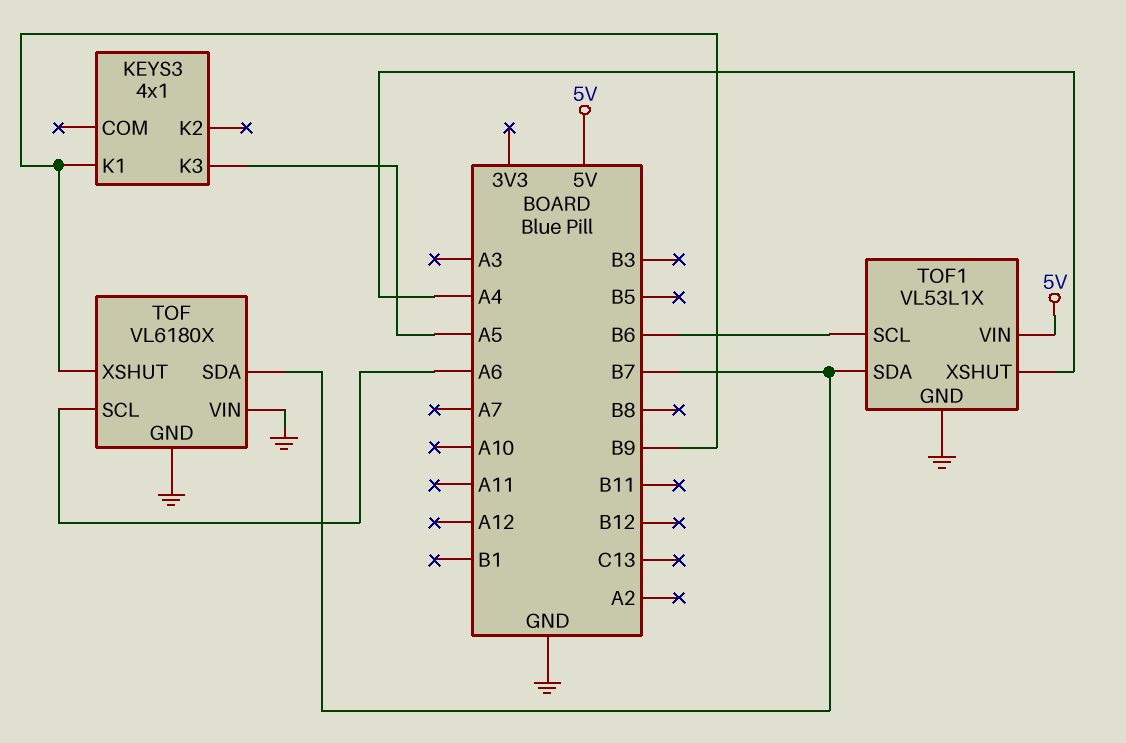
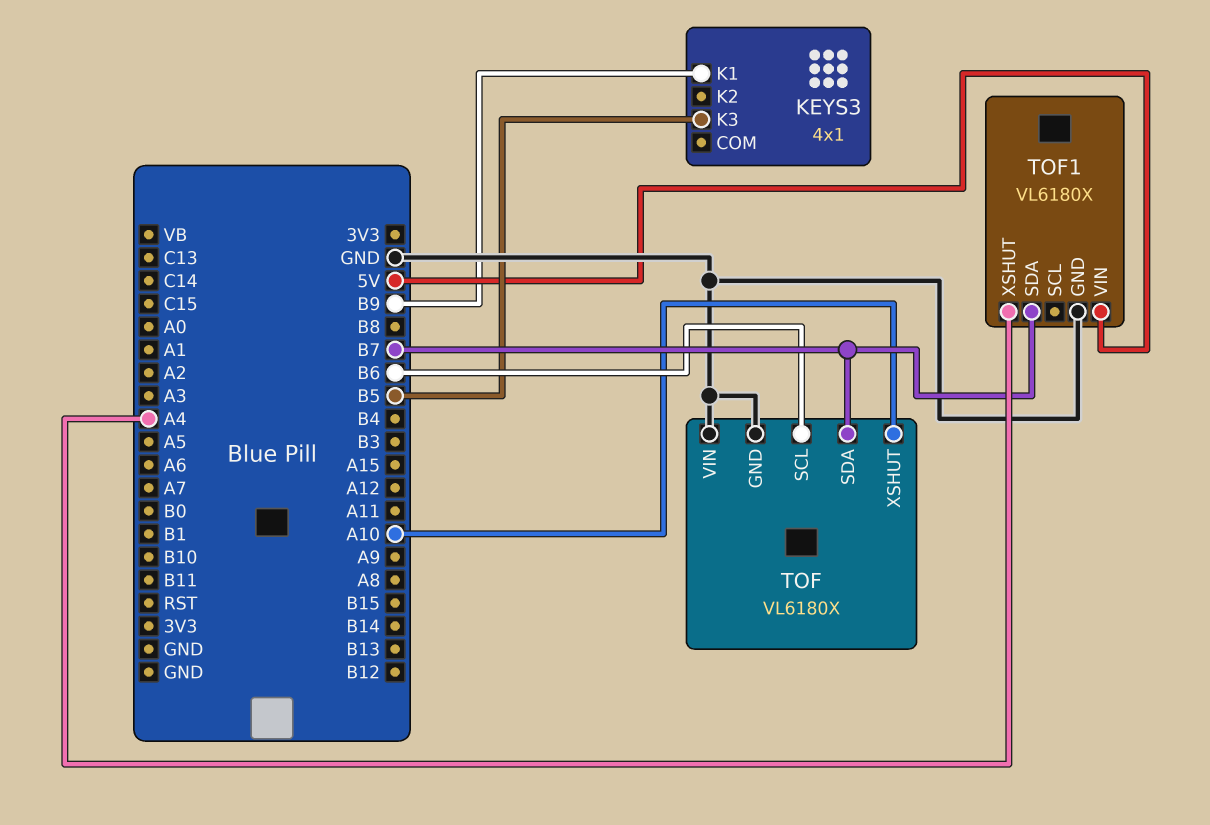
KEYS3 pin K3: A5 -> B5
TOF pin SCL: A6 -> B6
TOF pin XSHUT: B9 -> A10
TOF1: VL53L1X -> VL6180X
TOF1 pin SCL: B6 -> none

